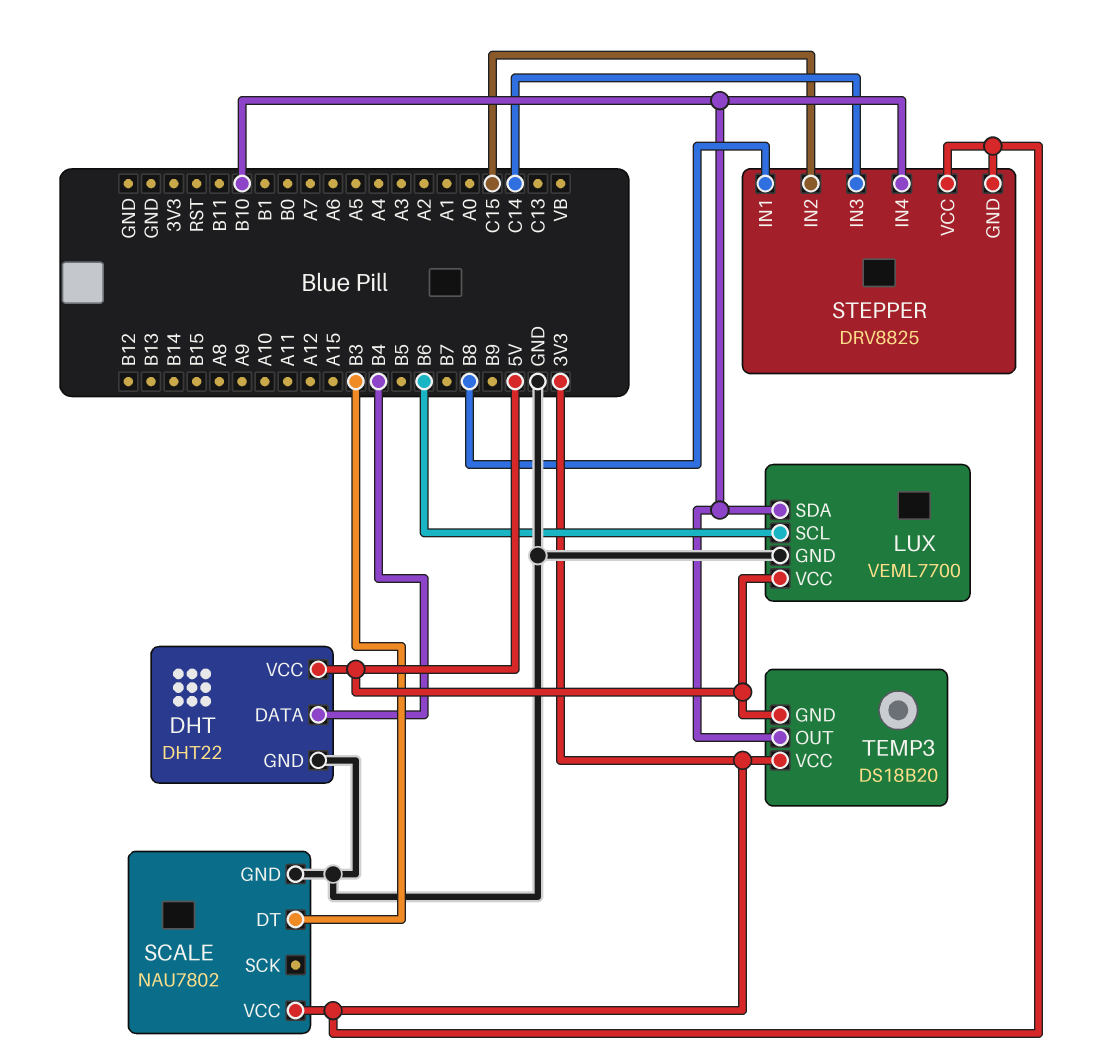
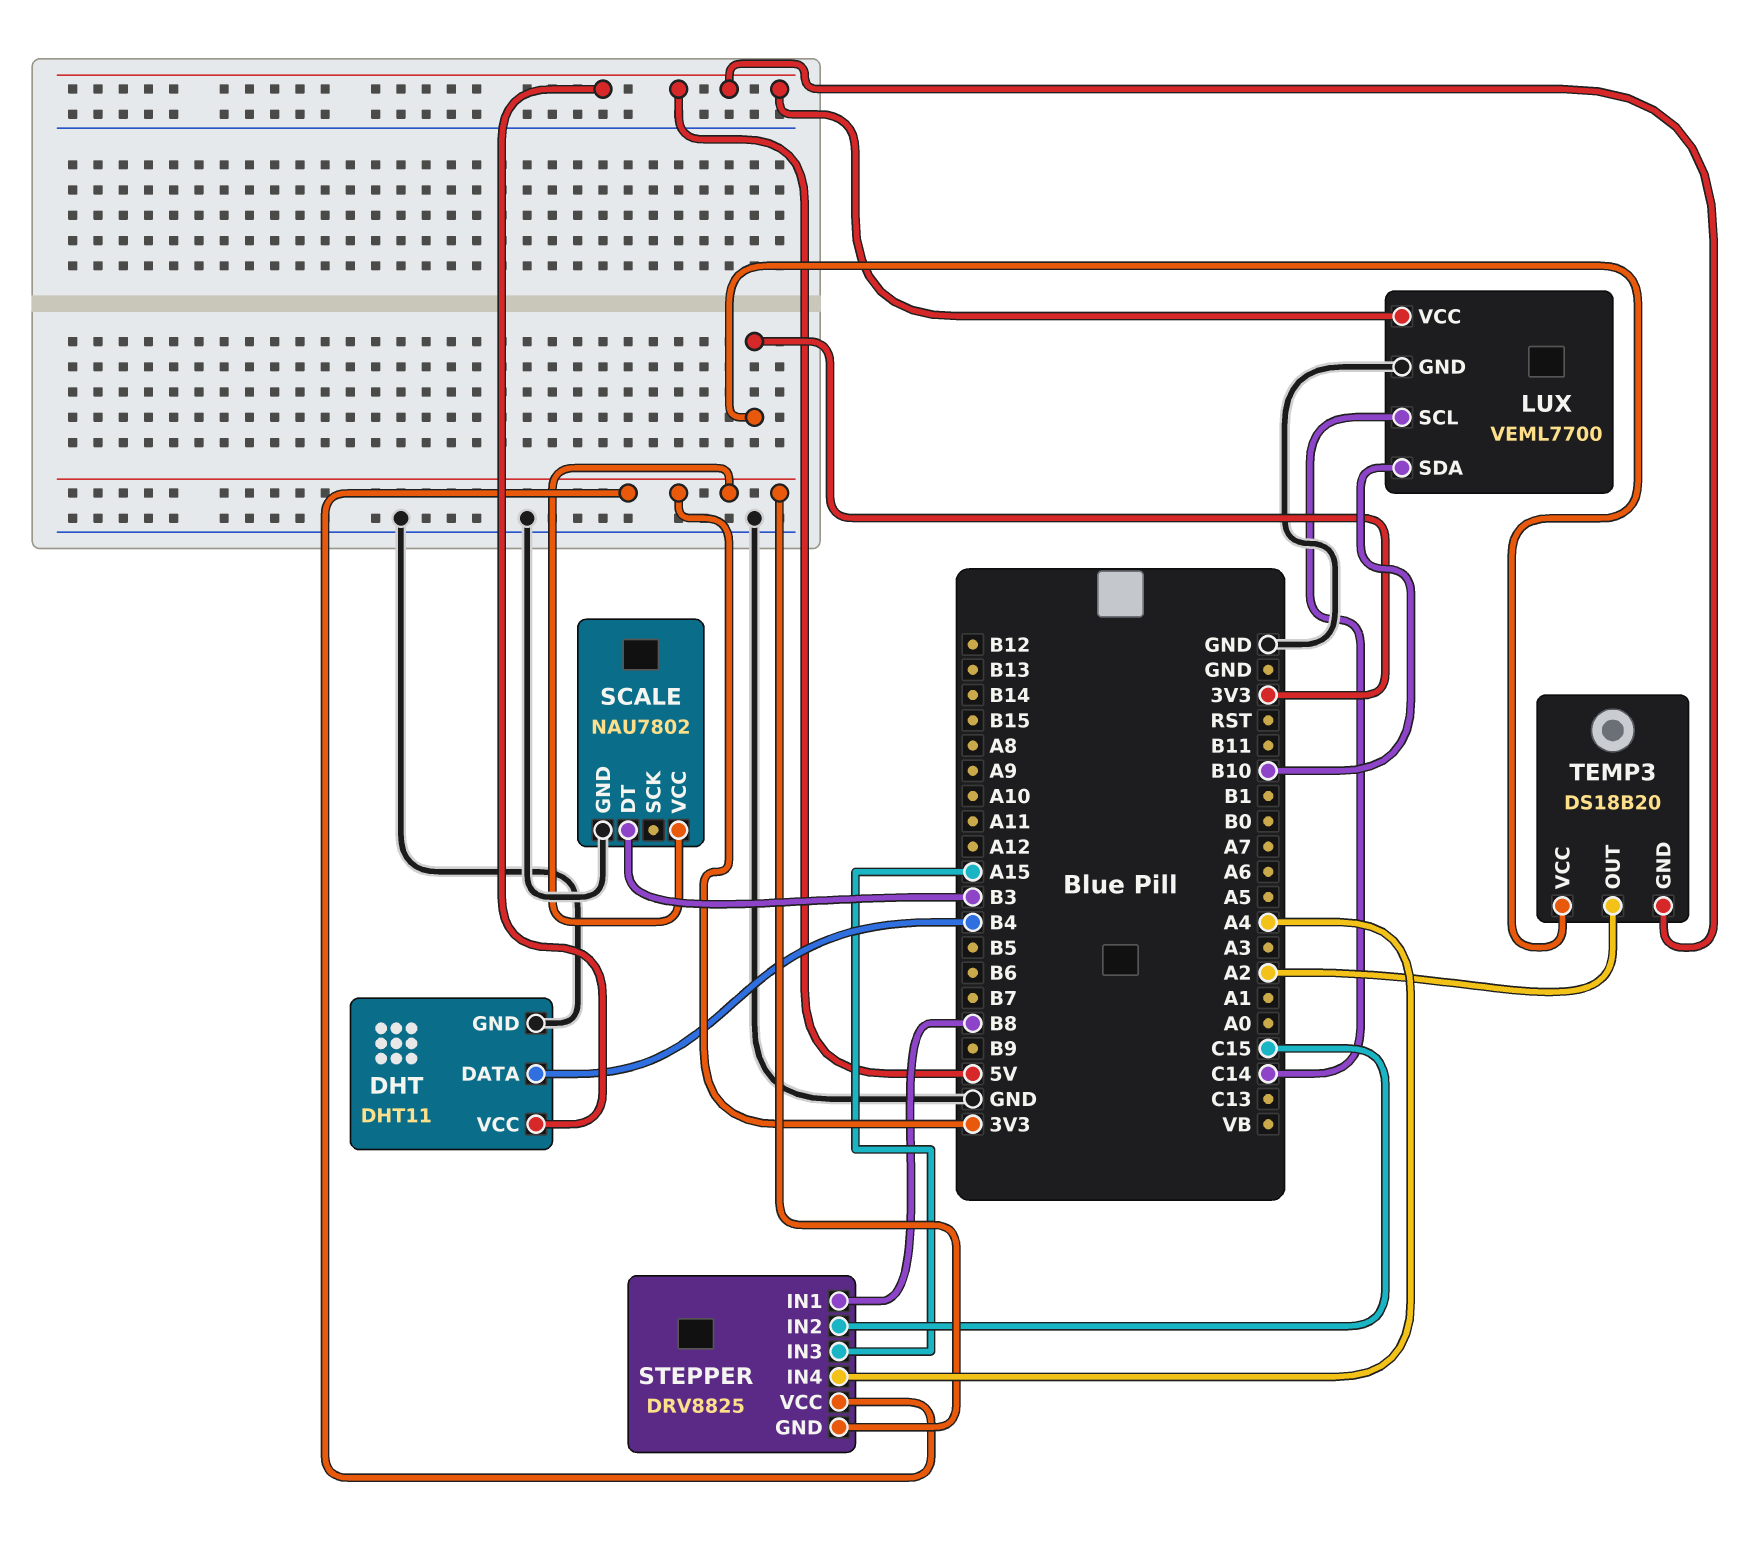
DHT: DHT22 -> DHT11
LUX pin SCL: B6 -> C14
STEPPER pin IN3: C14 -> A15
STEPPER pin IN4: B10 -> A4
TEMP3 pin OUT: B10 -> A2

